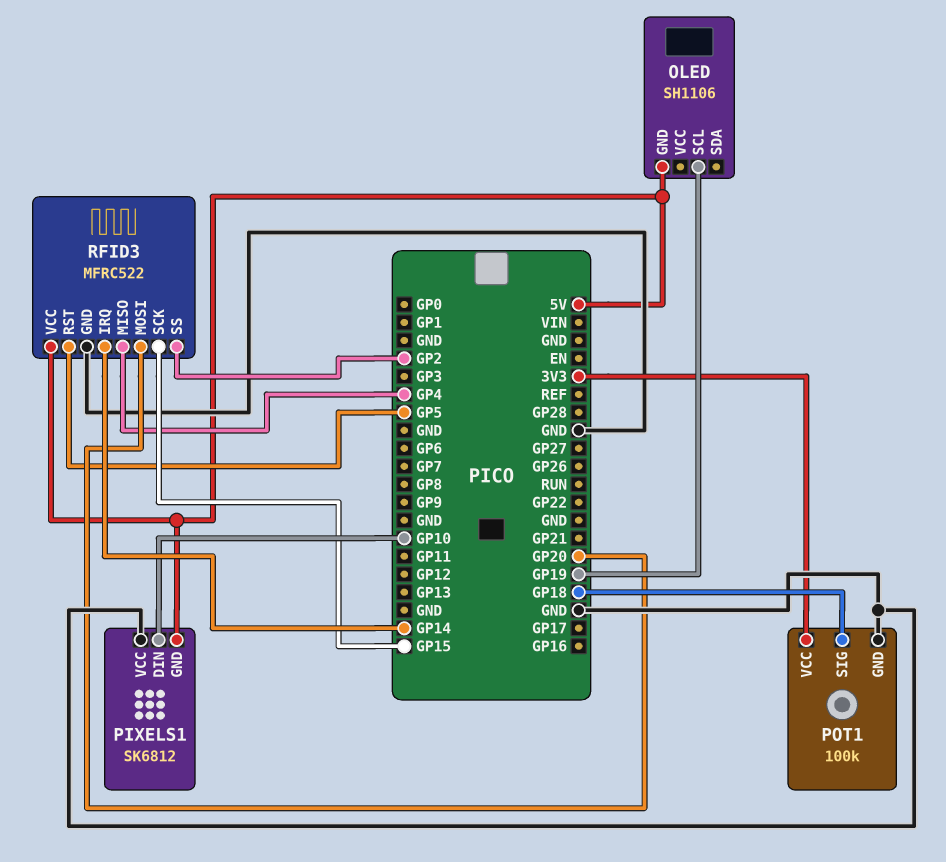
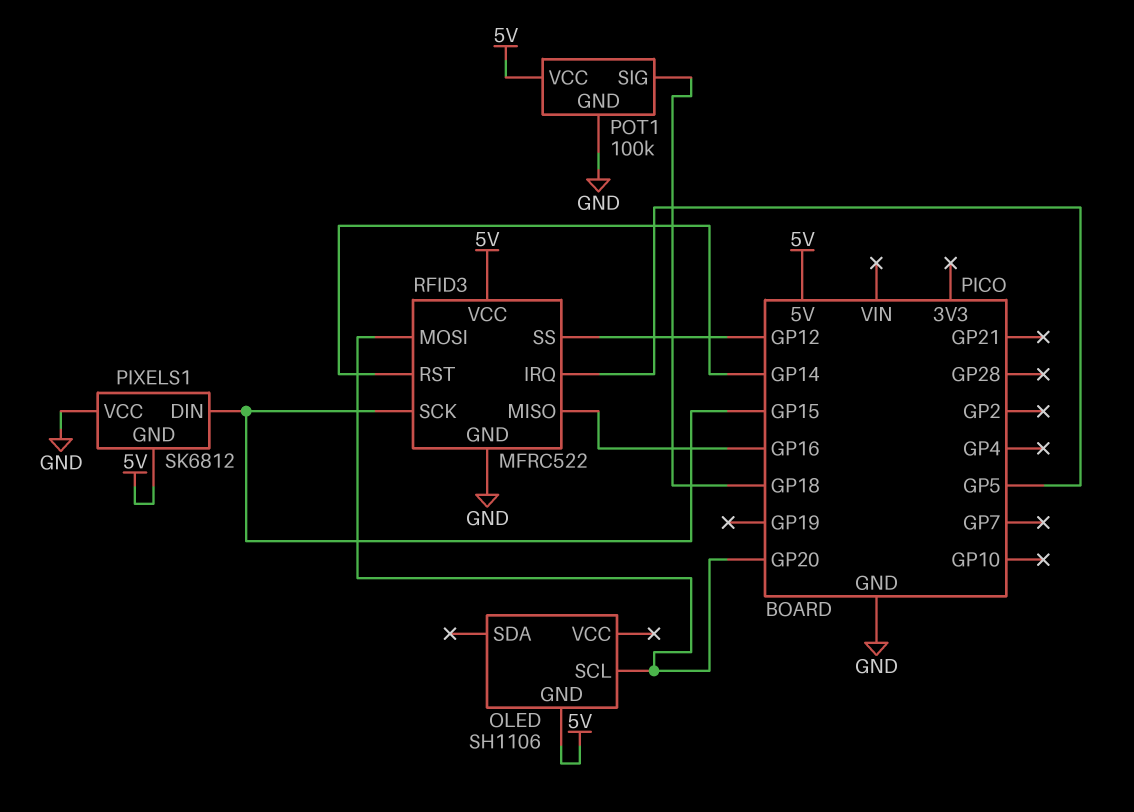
OLED pin SCL: GP19 -> GP20
PIXELS1 pin DIN: GP10 -> GP15
POT1 pin VCC: 3V3 -> 5V
RFID3 pin IRQ: GP14 -> GP5
RFID3 pin MISO: GP4 -> GP16
RFID3 pin RST: GP5 -> GP14
RFID3 pin SS: GP2 -> GP12

